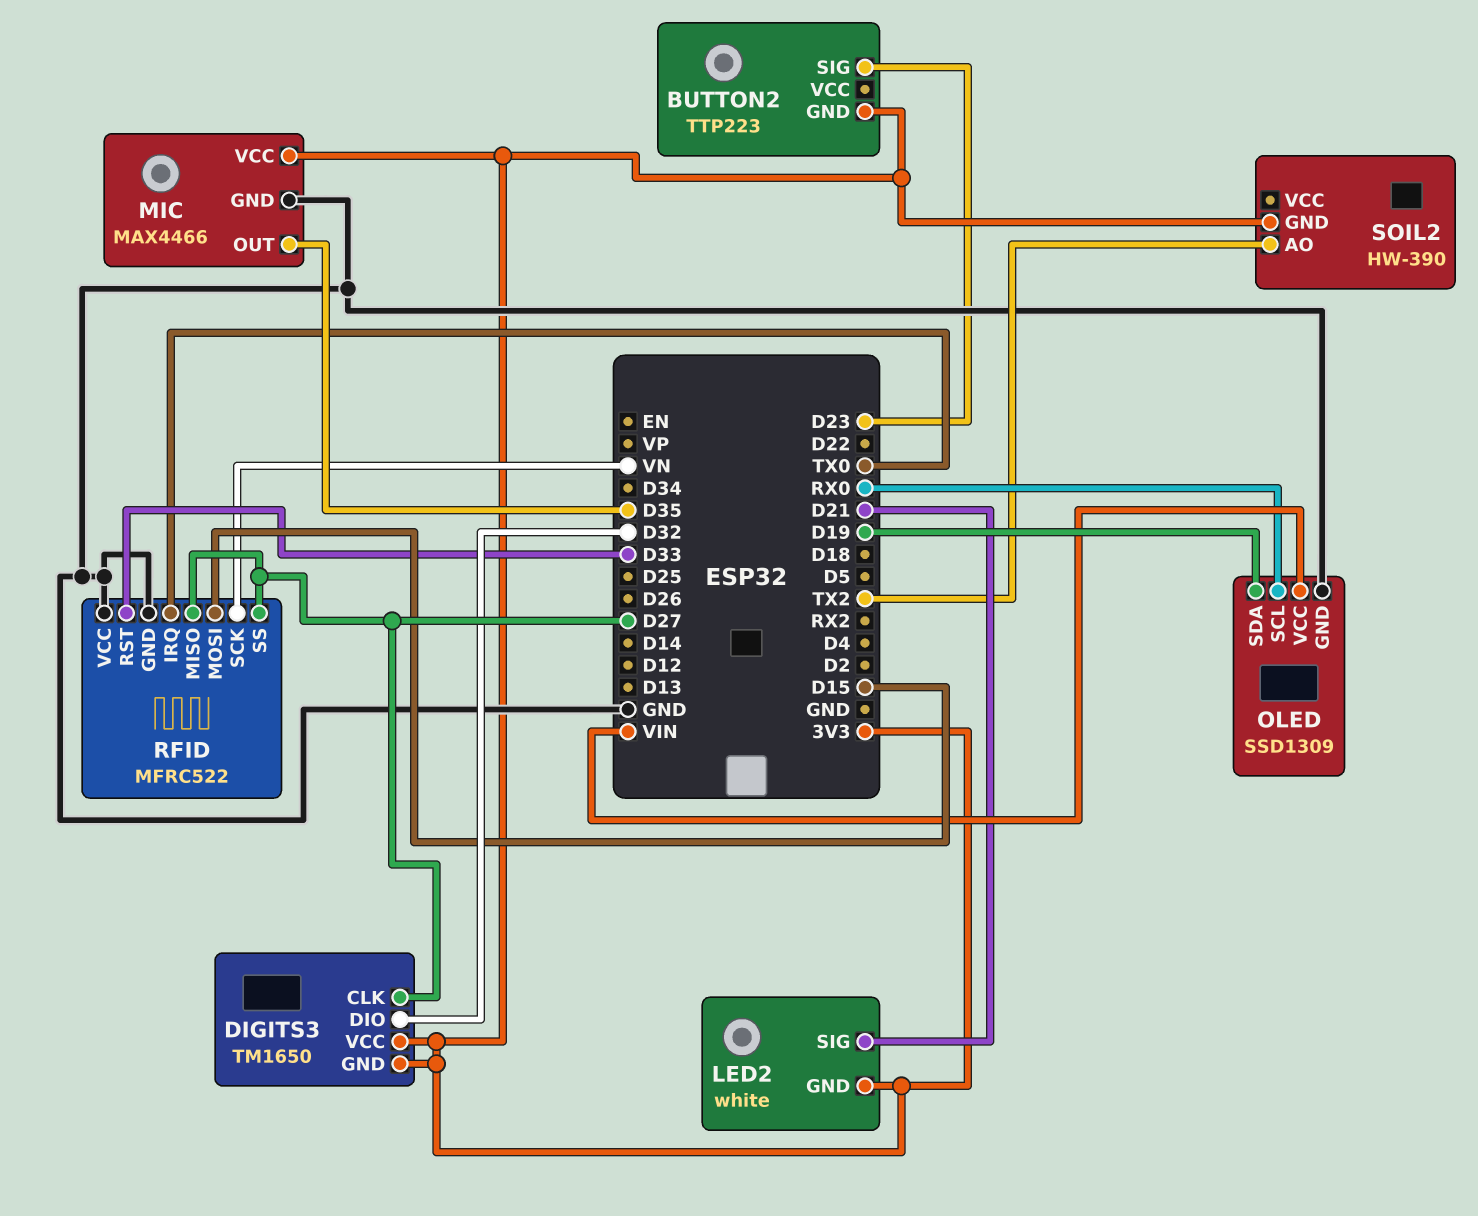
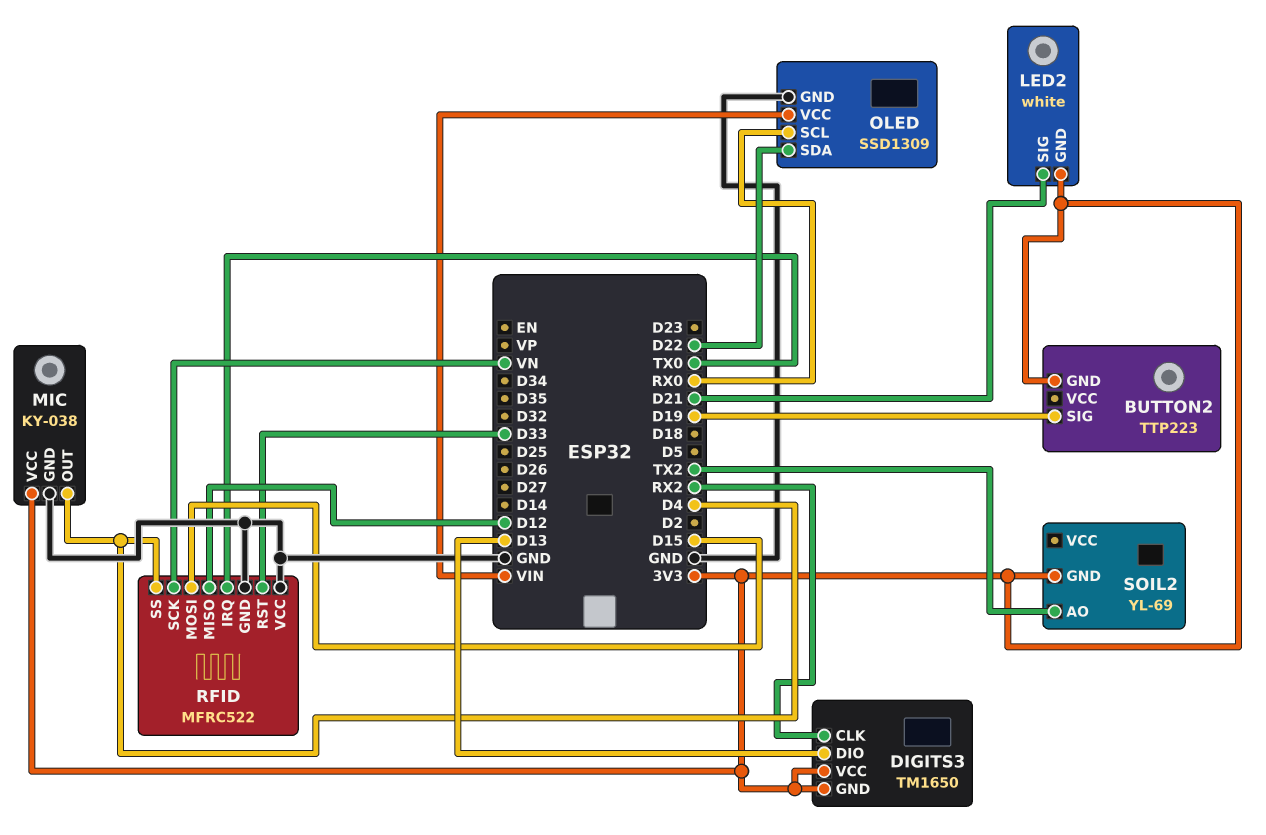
BUTTON2 pin SIG: D23 -> D19
DIGITS3 pin CLK: D27 -> RX2
DIGITS3 pin DIO: D32 -> D13
MIC: MAX4466 -> KY-038
MIC pin OUT: D35 -> D4
OLED pin SDA: D19 -> D22
RFID pin MISO: D27 -> D12
RFID pin SS: D27 -> D4
SOIL2: HW-390 -> YL-69

